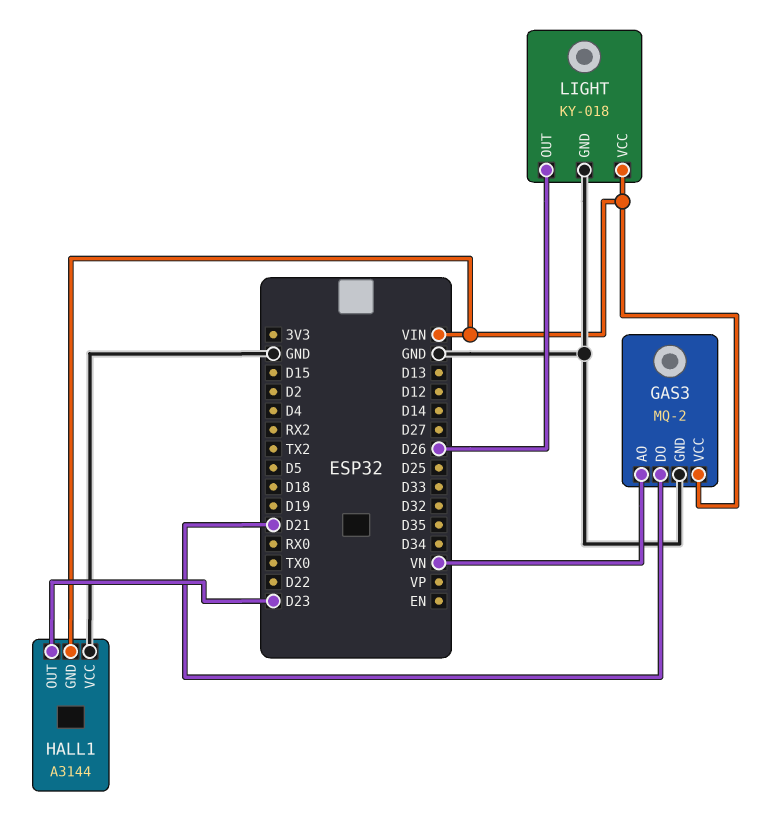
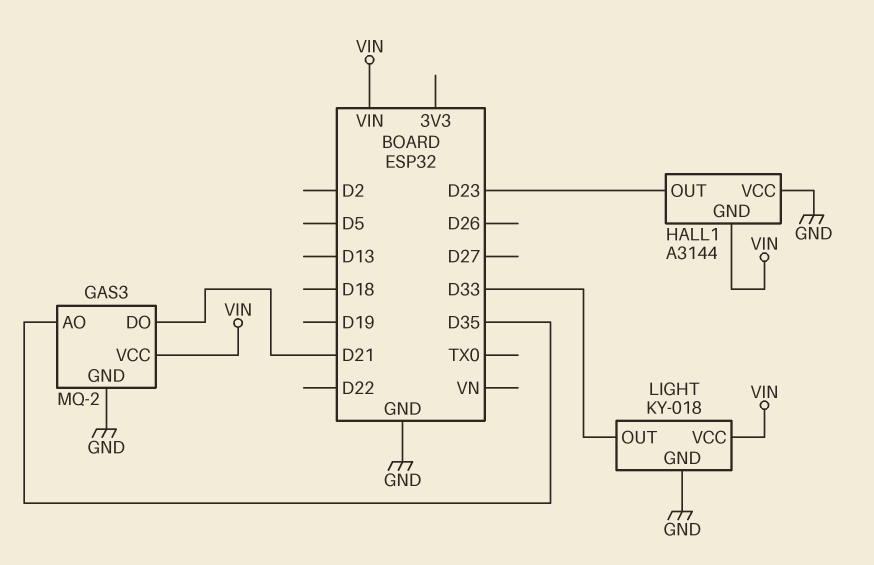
GAS3 pin AO: VN -> D35
LIGHT pin OUT: D26 -> D33

